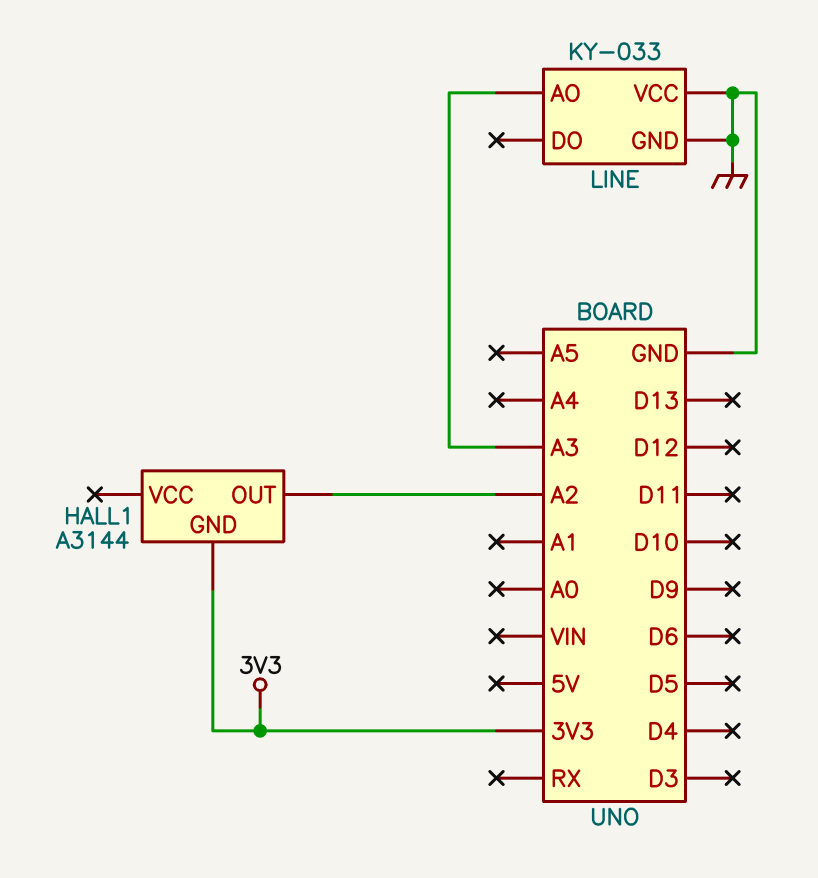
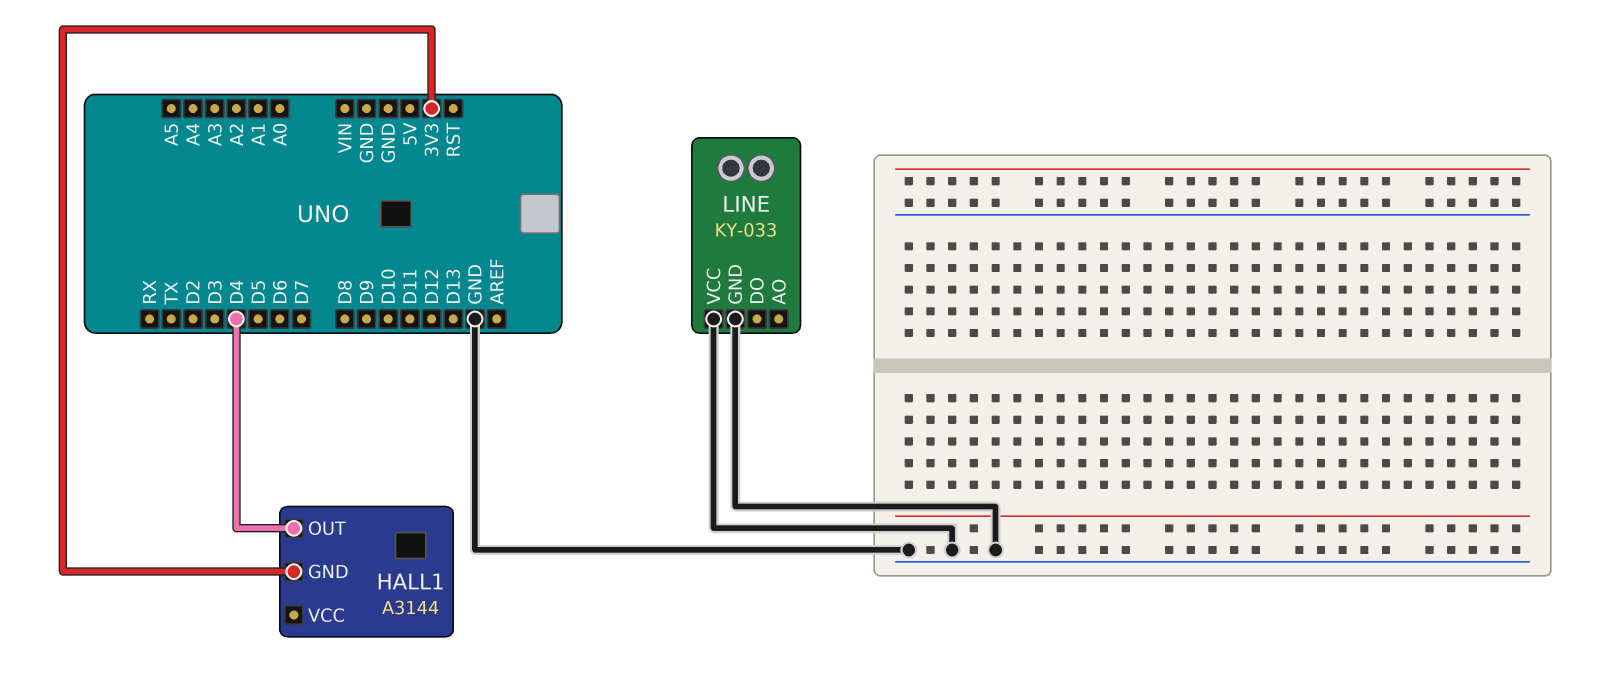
HALL1 pin OUT: A2 -> D4
LINE pin AO: A3 -> none

